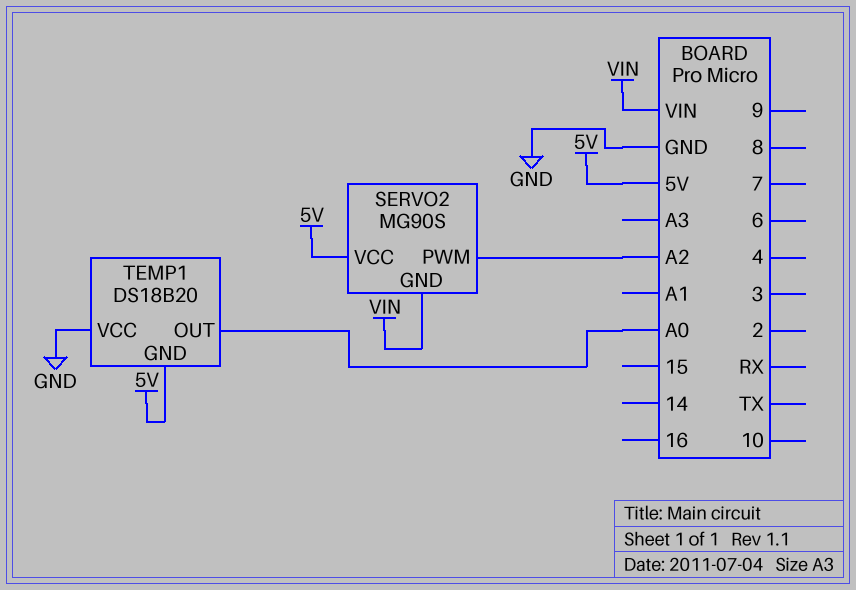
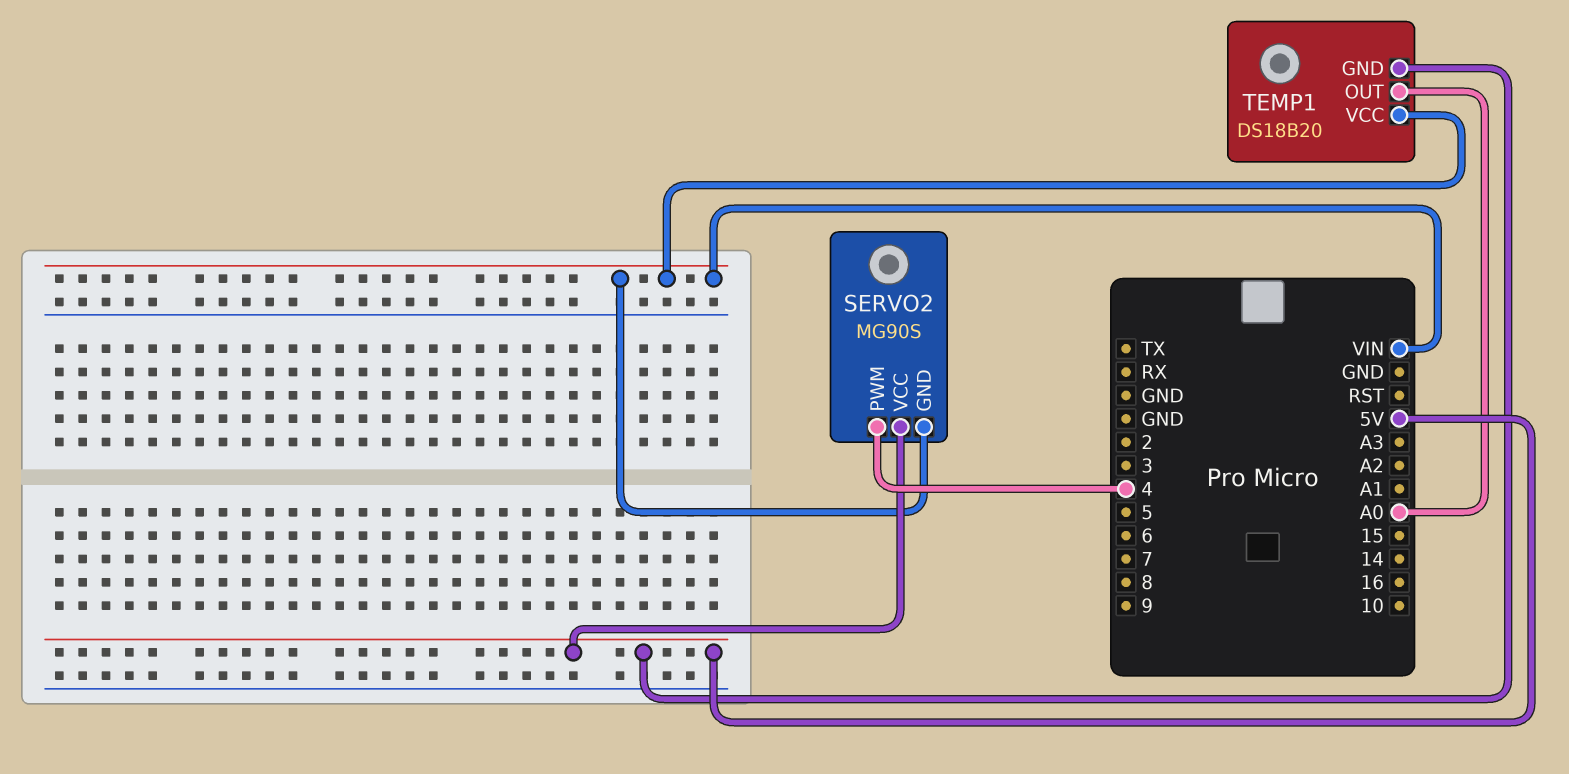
SERVO2 pin PWM: A2 -> 4
TEMP1 pin VCC: GND -> VIN

